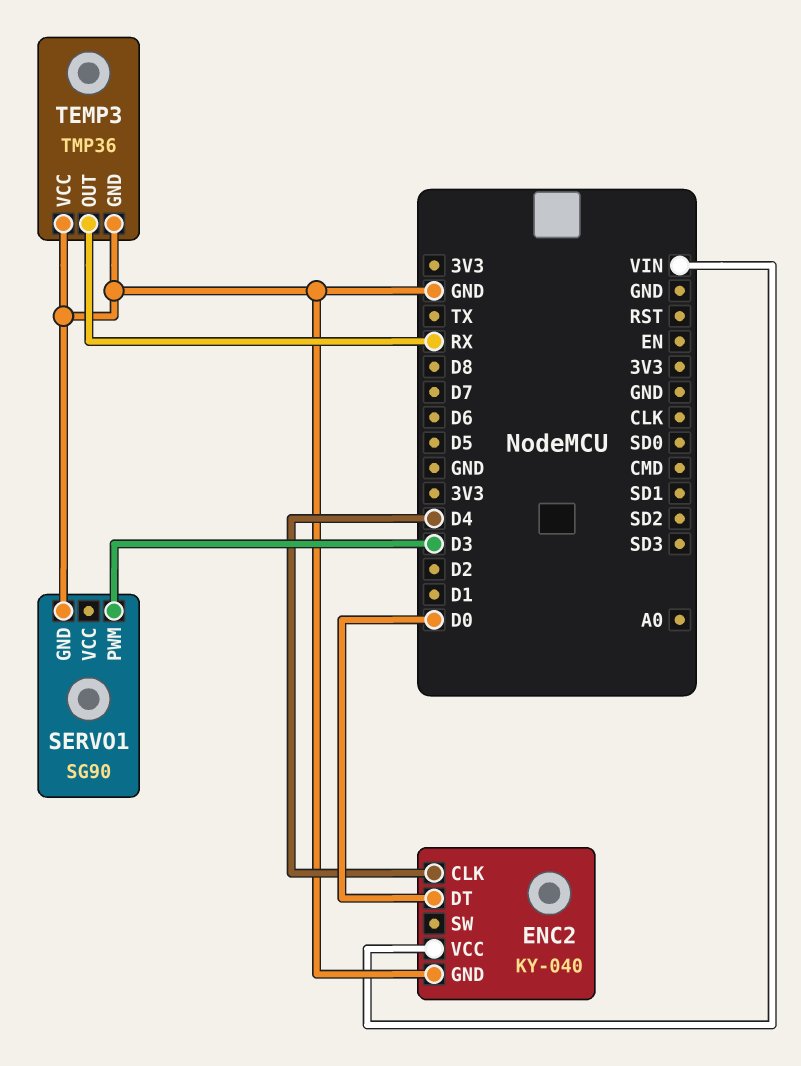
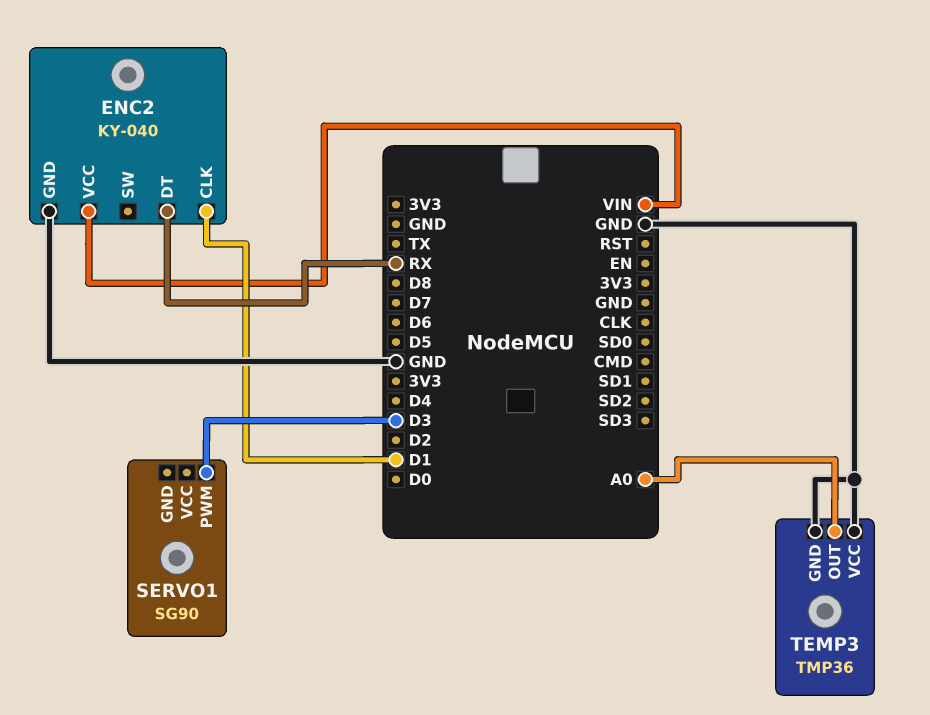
ENC2 pin CLK: D4 -> D1
ENC2 pin DT: D0 -> RX
SERVO1 pin GND: GND -> none
TEMP3 pin OUT: RX -> A0

